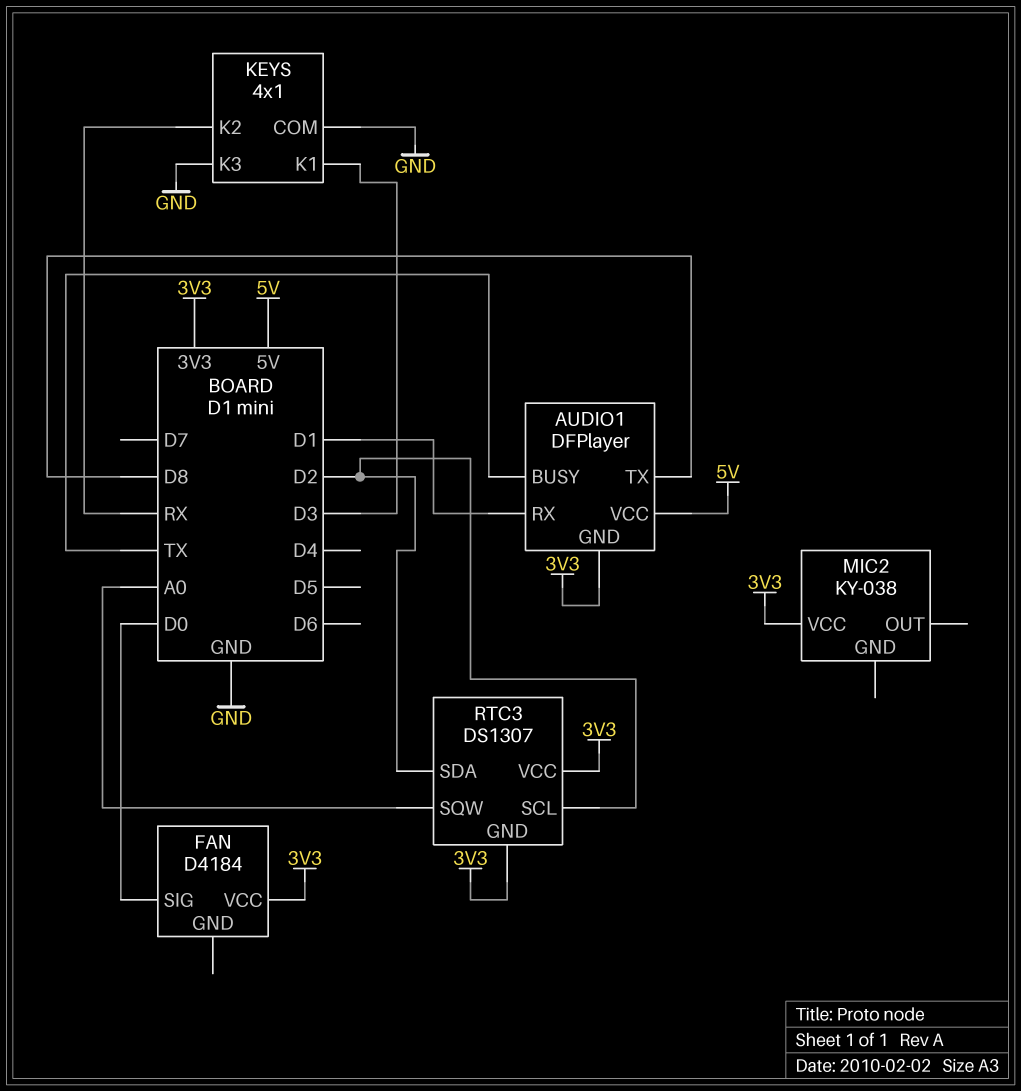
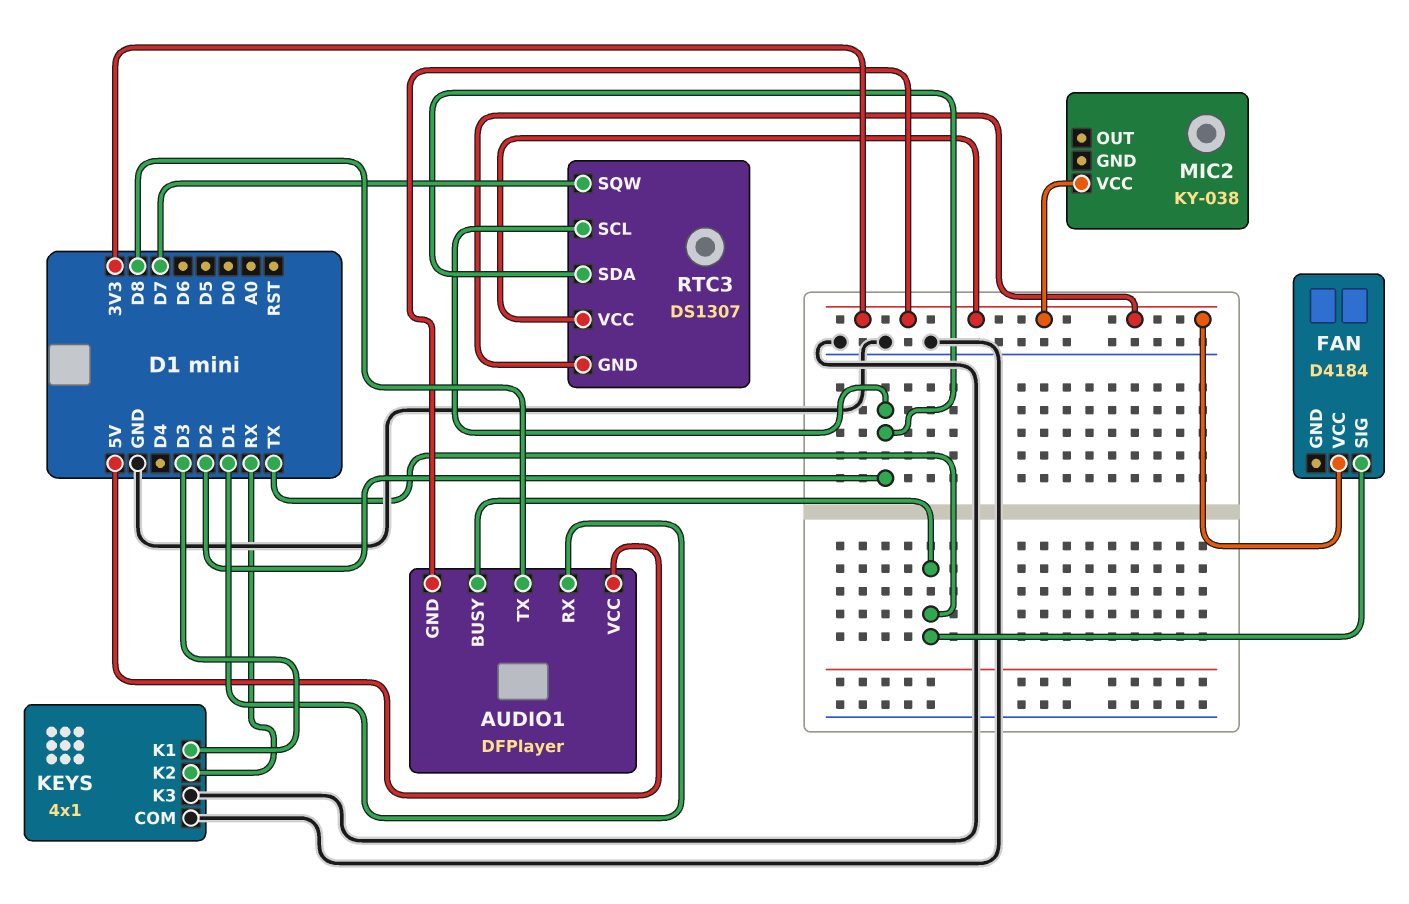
FAN pin SIG: D0 -> TX
RTC3 pin SQW: A0 -> D7

